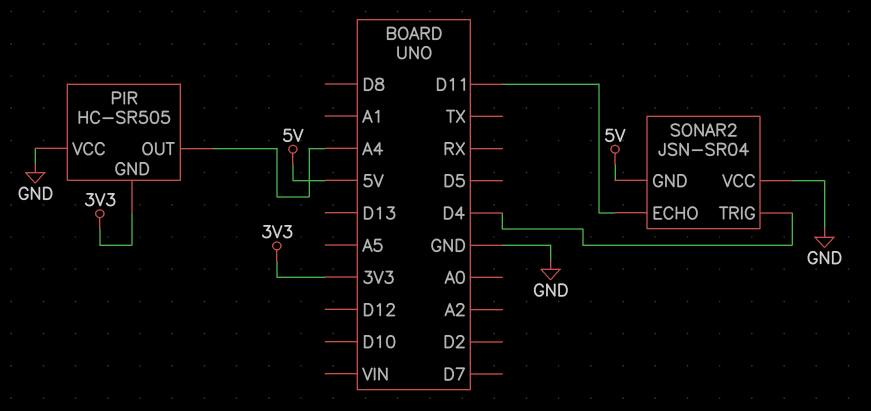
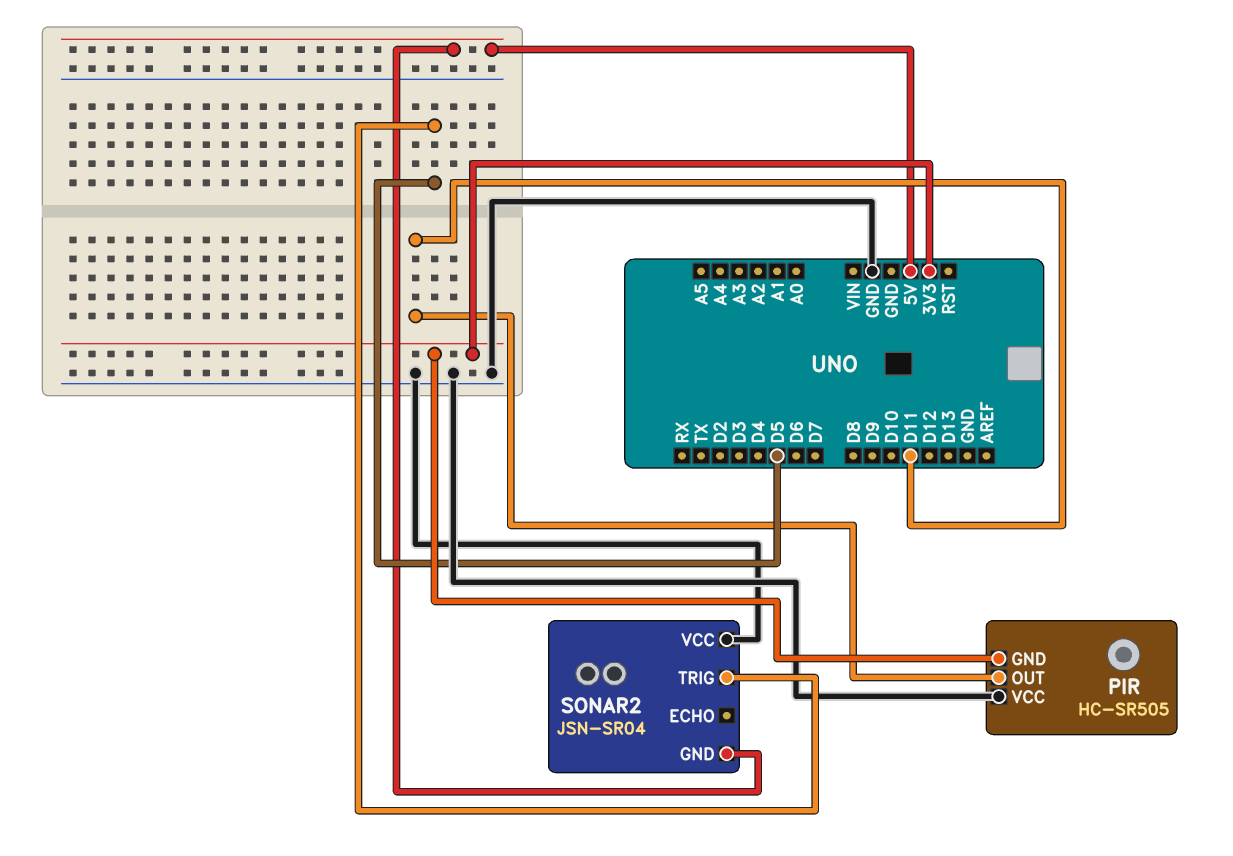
PIR pin OUT: A4 -> D11
SONAR2 pin ECHO: D11 -> none
SONAR2 pin TRIG: D4 -> D5

